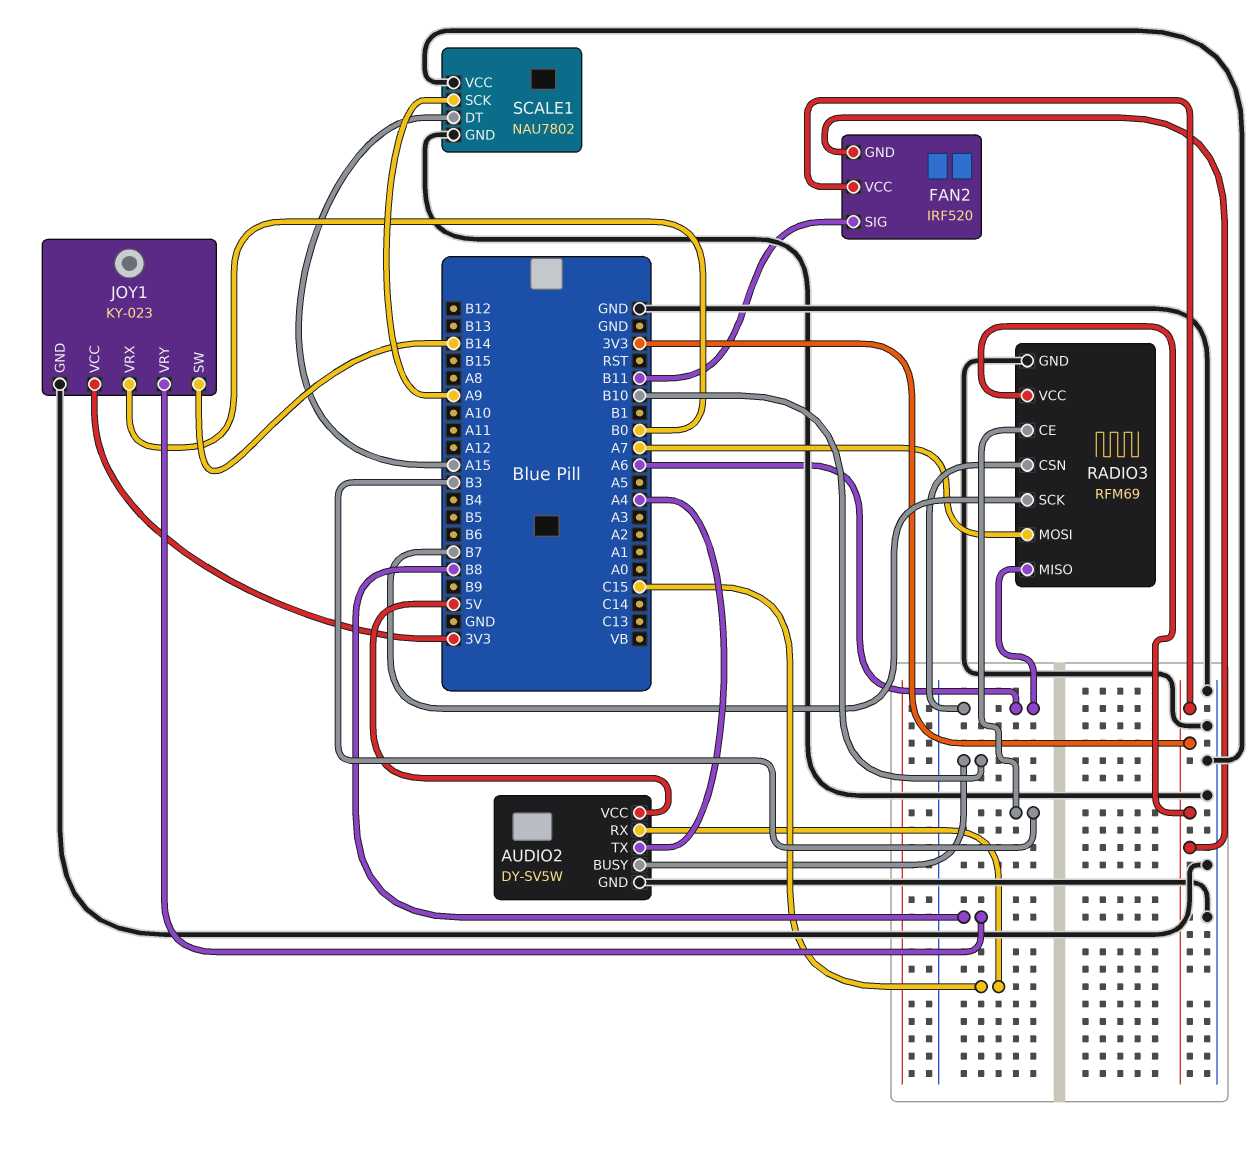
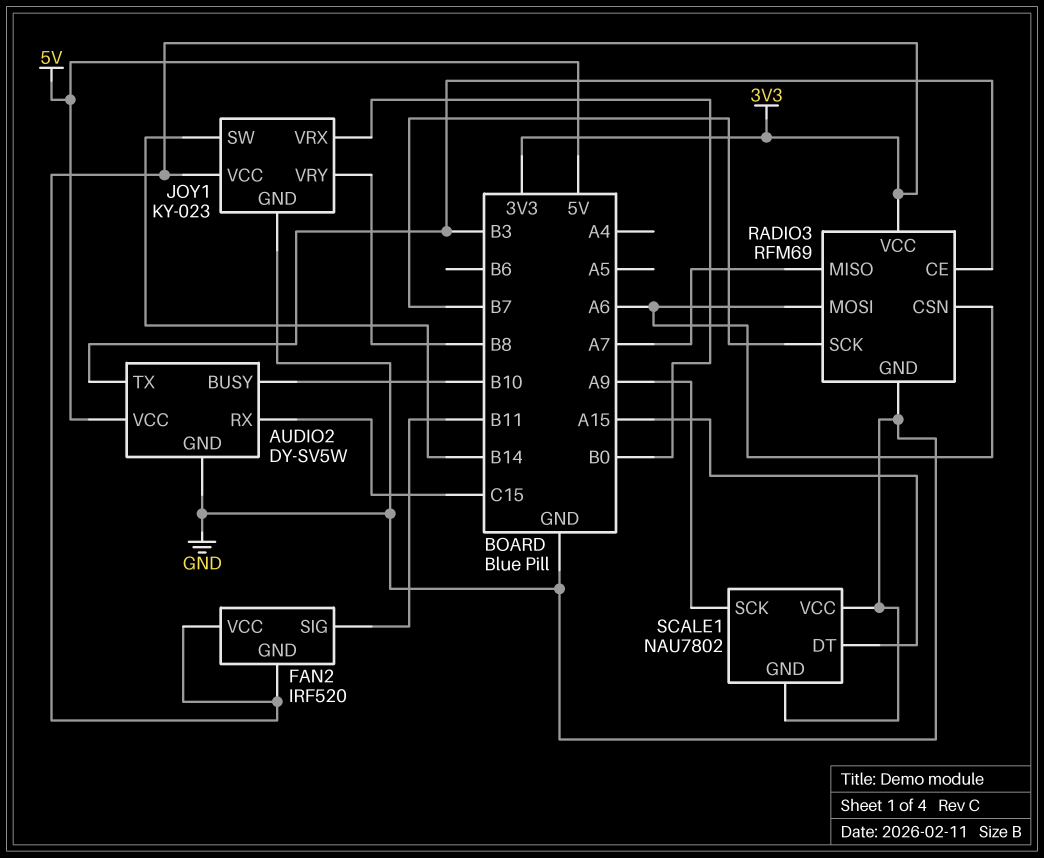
AUDIO2 pin TX: A4 -> B3
RADIO3 pin MISO: A6 -> A7
RADIO3 pin MOSI: A7 -> A6

